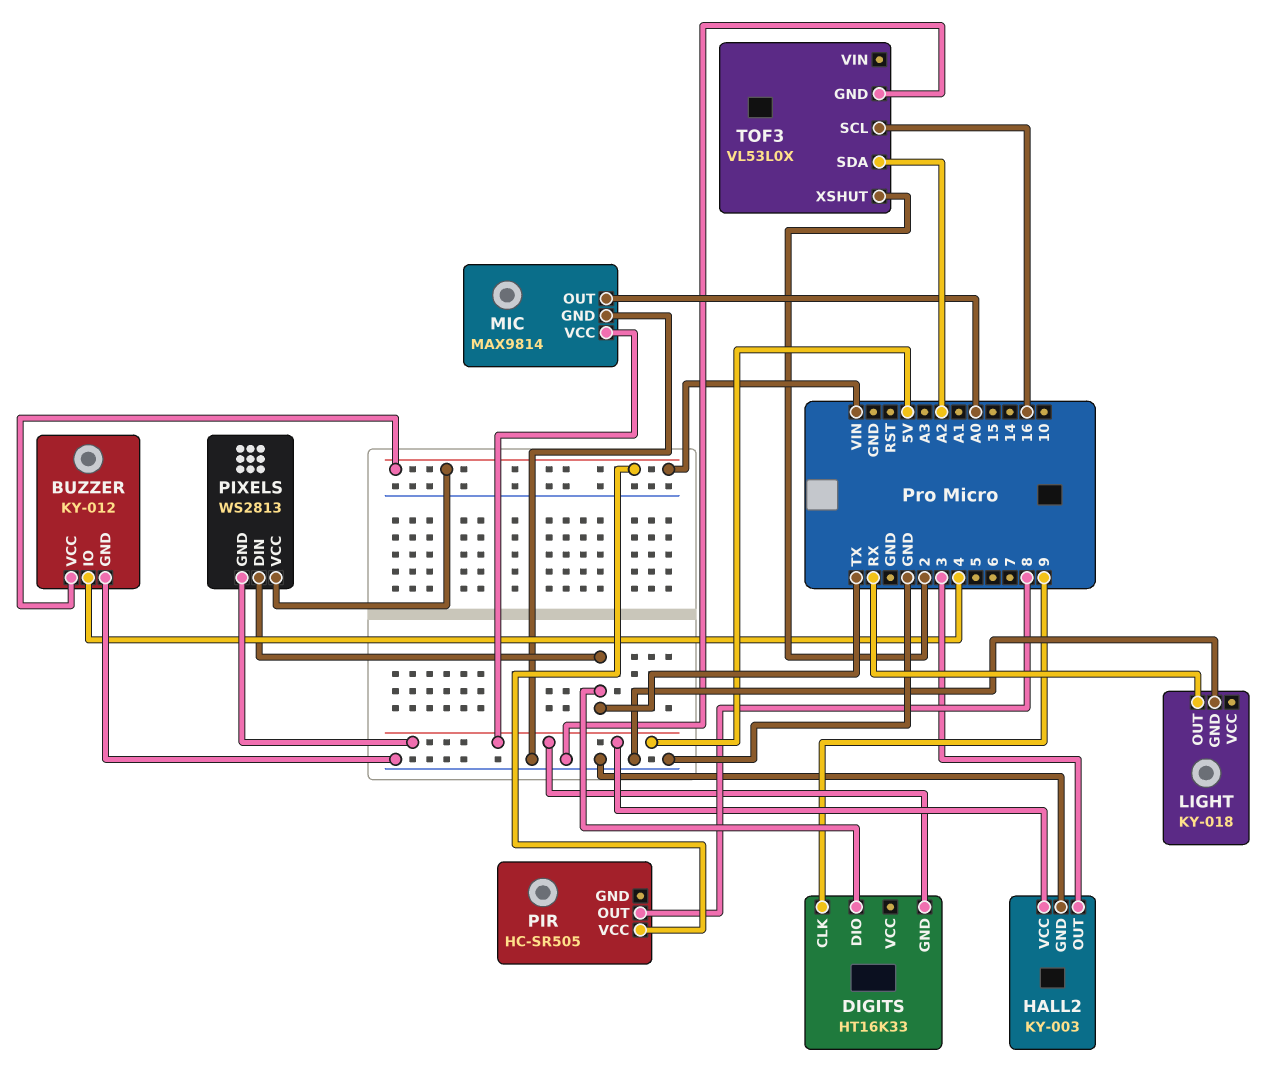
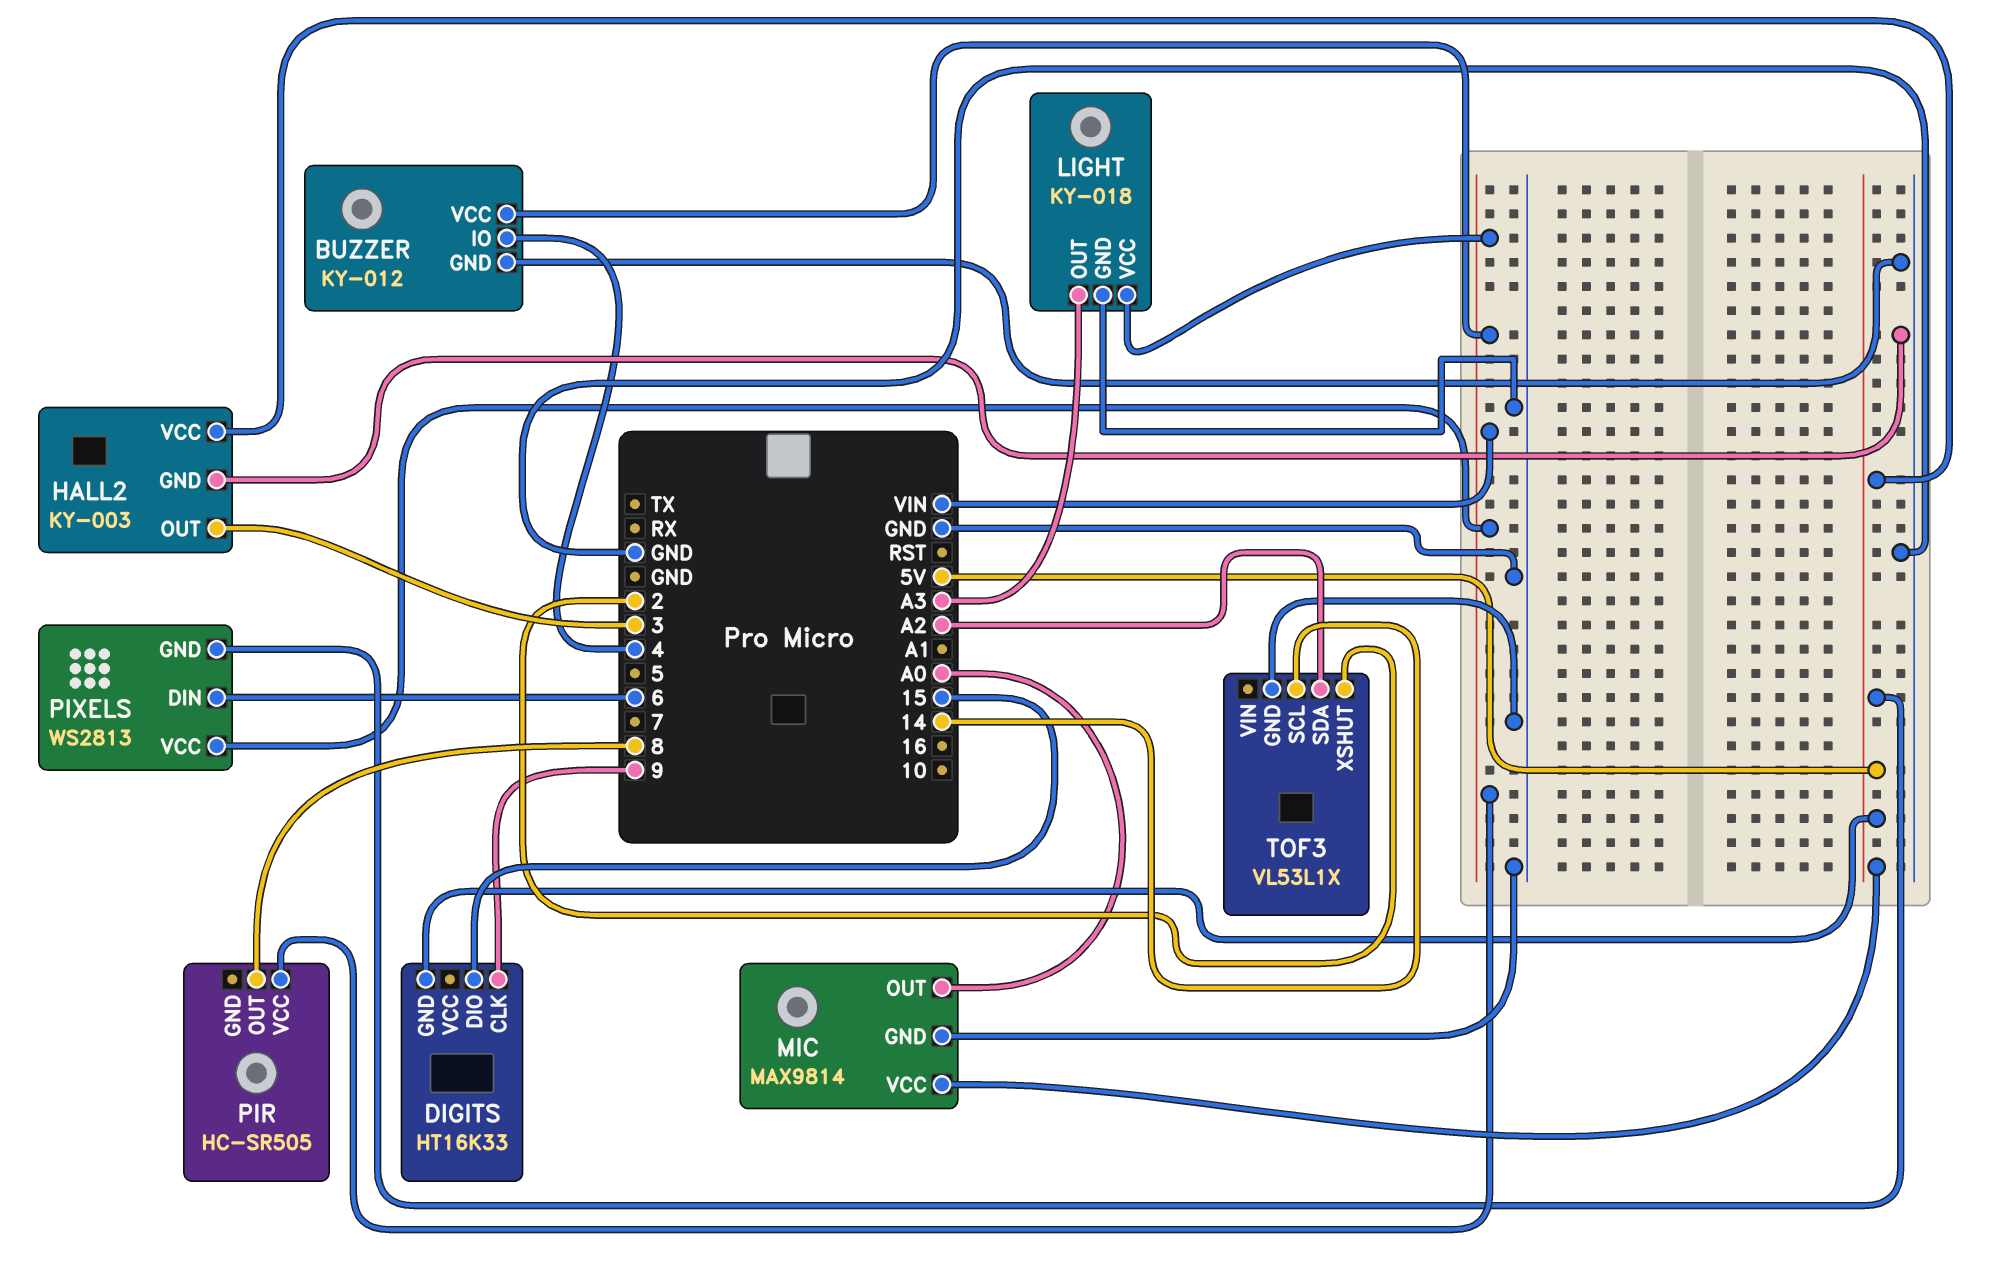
DIGITS pin DIO: TX -> 15
LIGHT pin OUT: RX -> A3
LIGHT pin VCC: none -> VIN
PIXELS pin DIN: TX -> 6
TOF3: VL53L0X -> VL53L1X
TOF3 pin SCL: 16 -> 14

